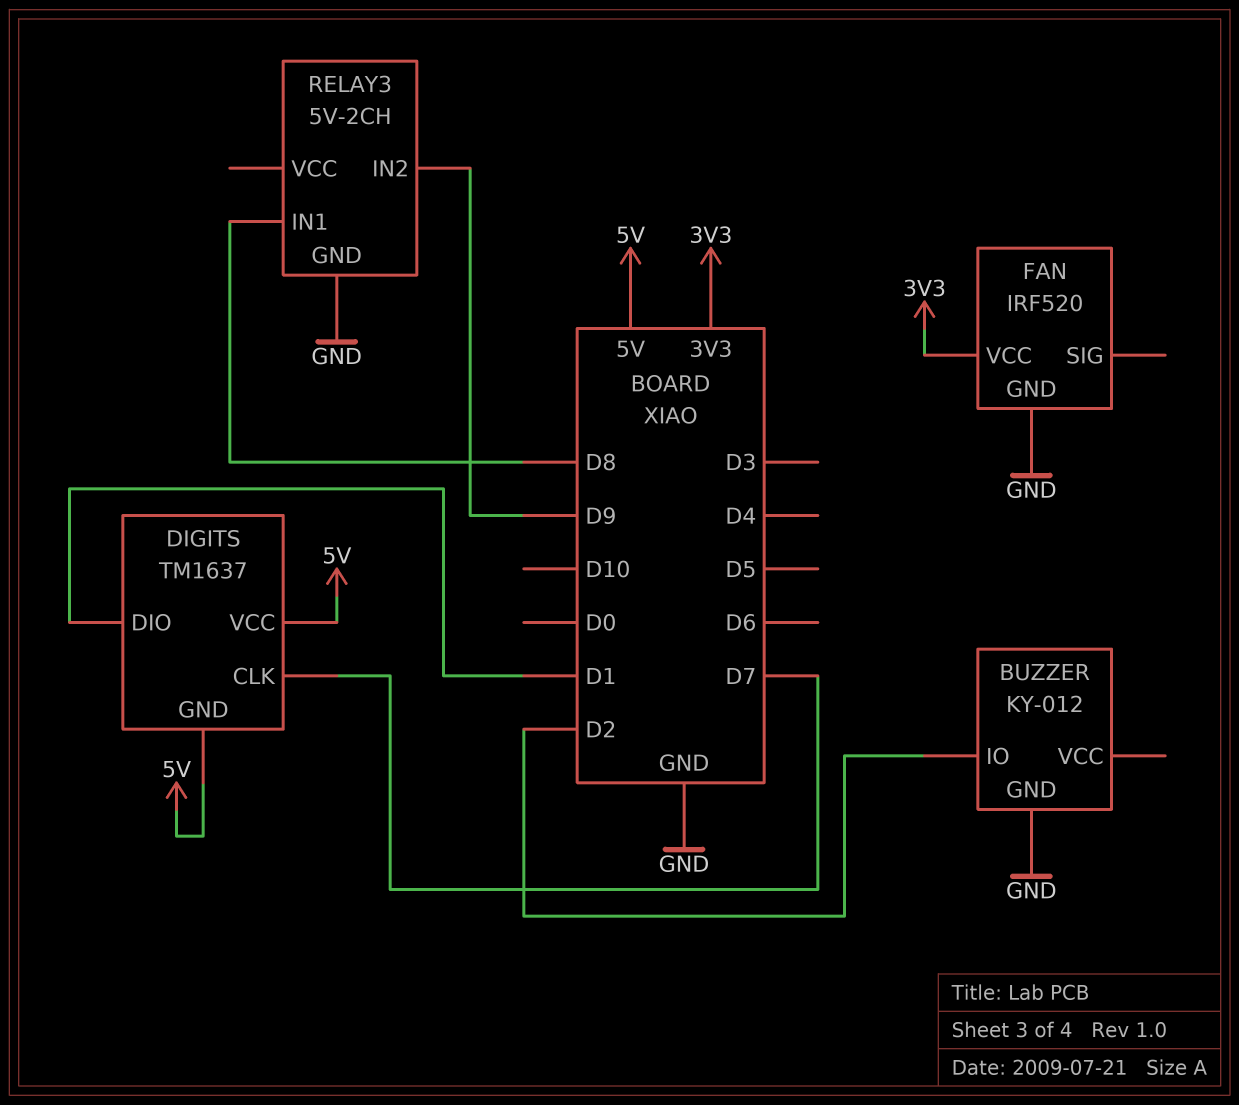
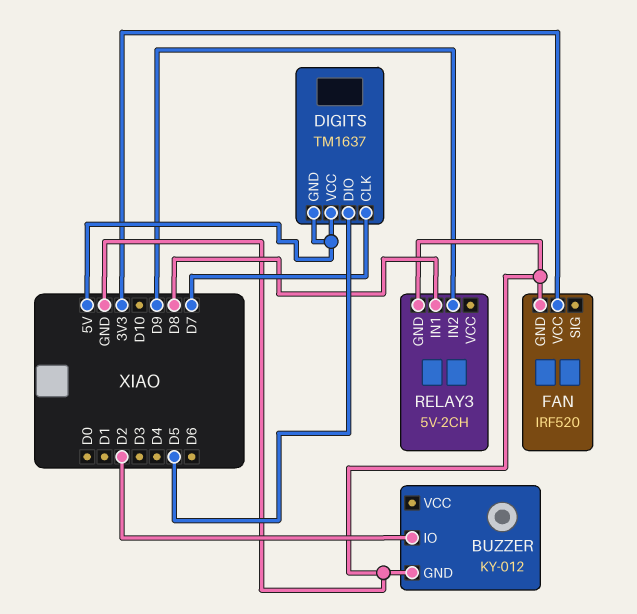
DIGITS pin DIO: D1 -> D5

